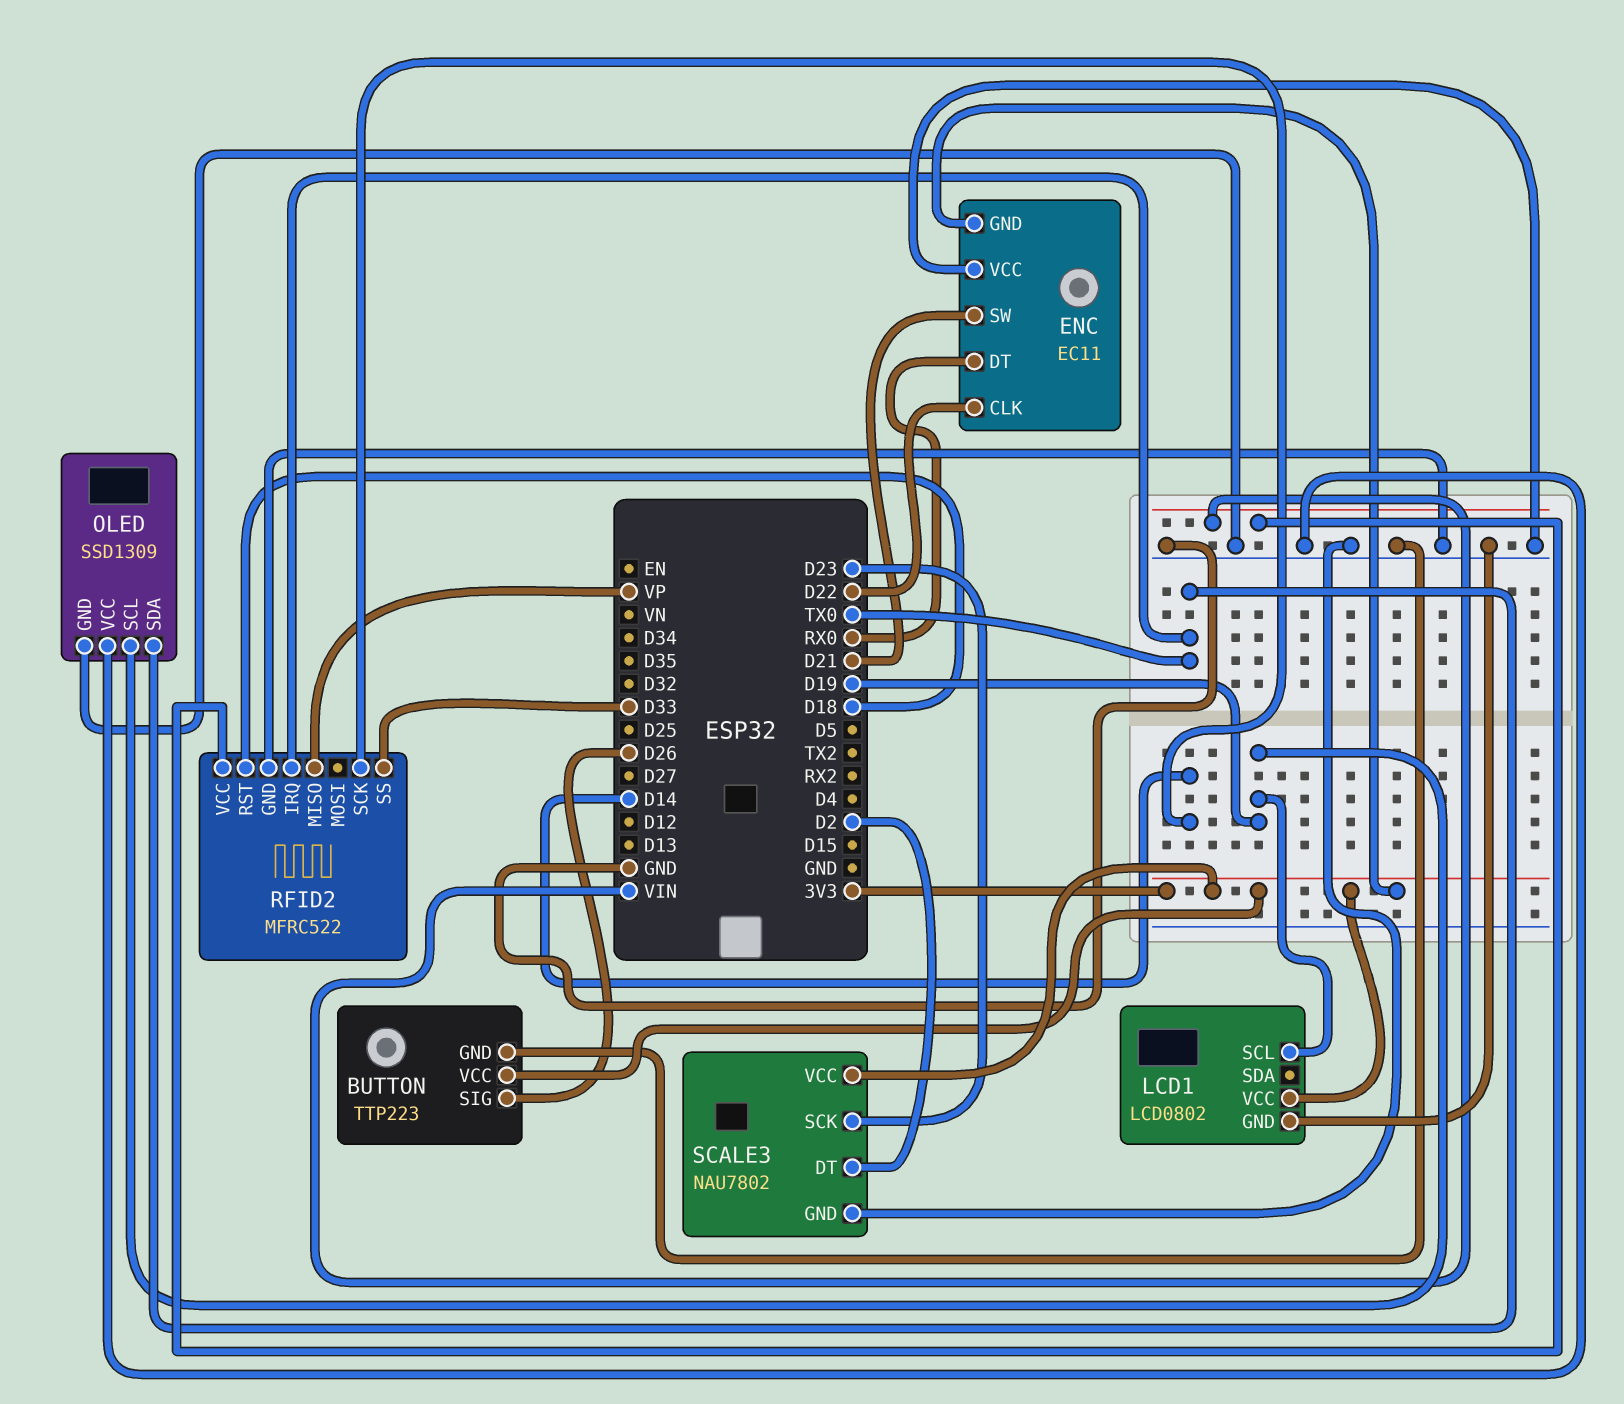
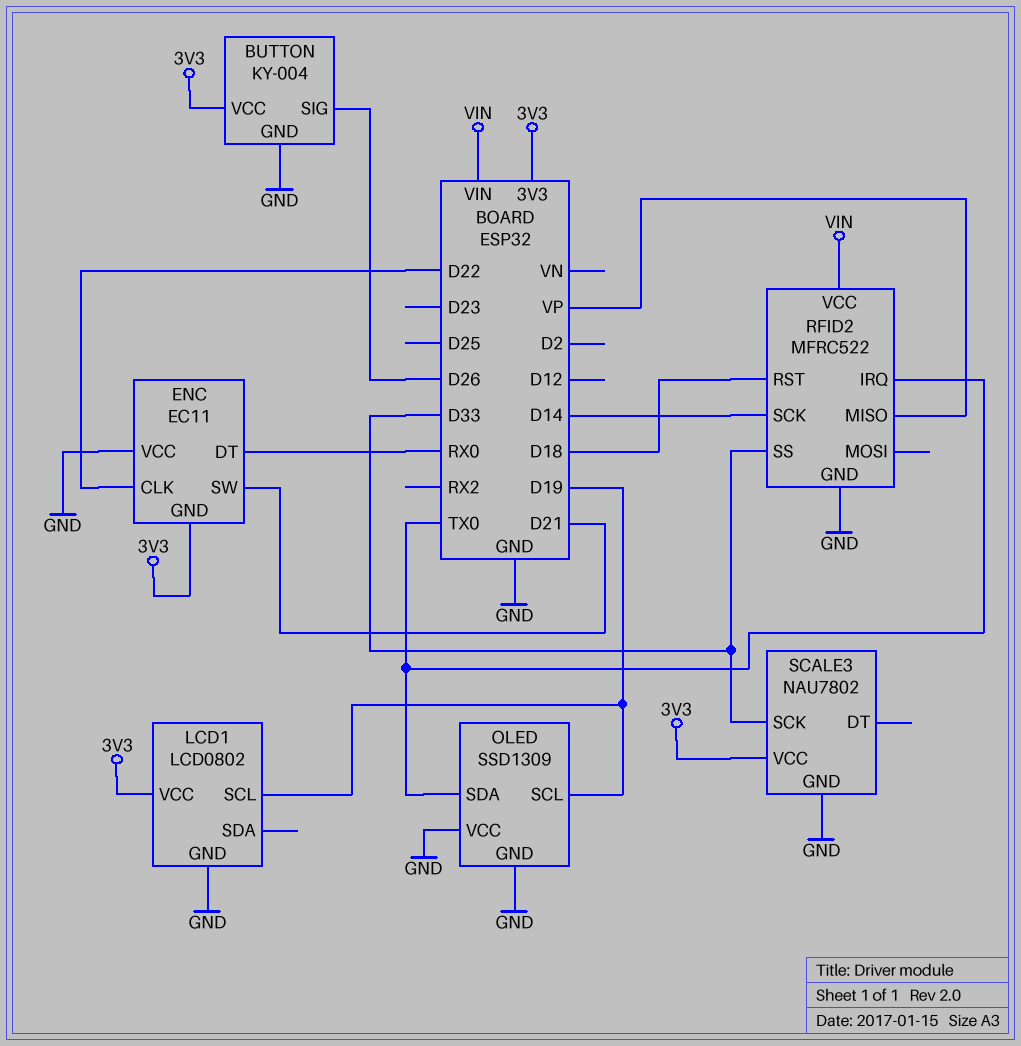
BUTTON: TTP223 -> KY-004
SCALE3 pin DT: D2 -> none
SCALE3 pin SCK: D23 -> D33

